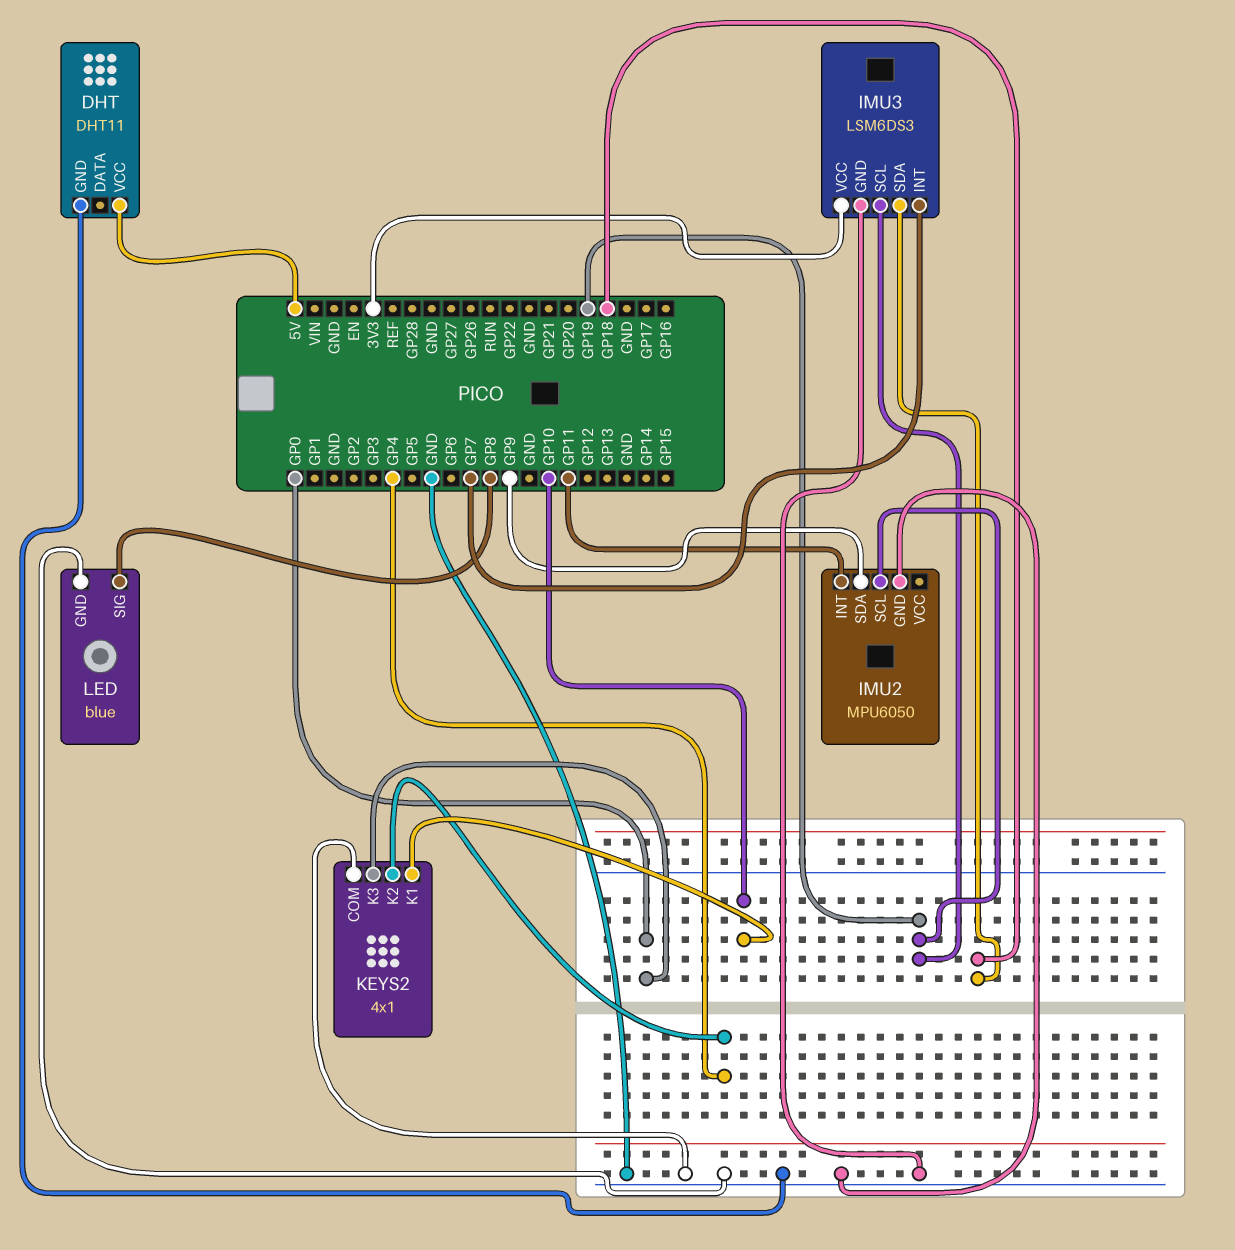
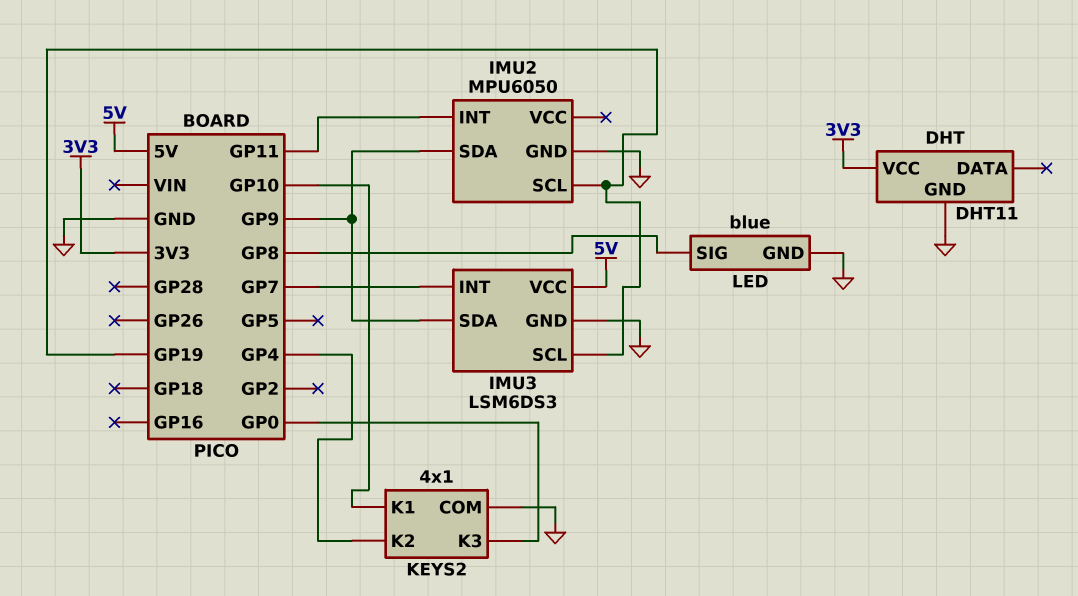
DHT pin VCC: 5V -> 3V3
IMU3 pin SDA: GP18 -> GP9
IMU3 pin VCC: 3V3 -> 5V

